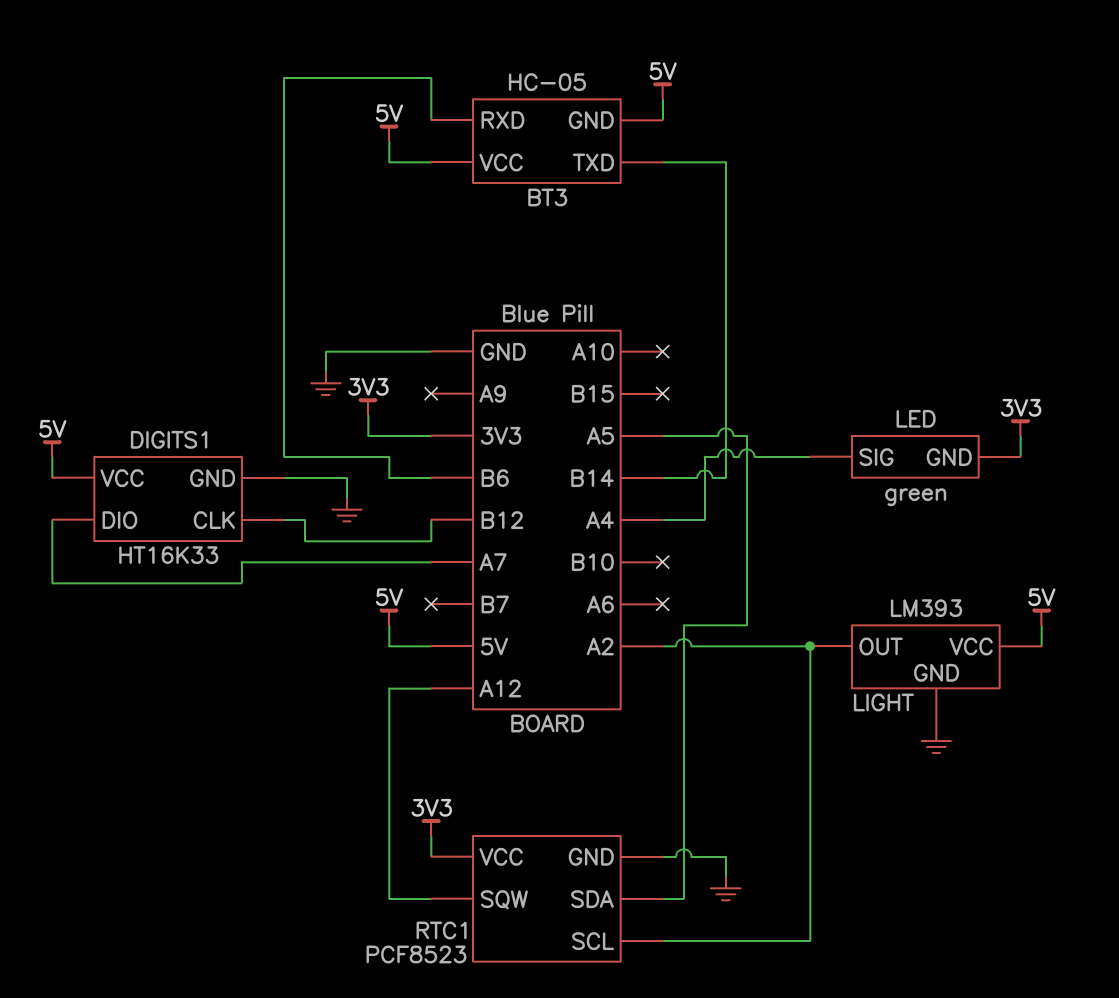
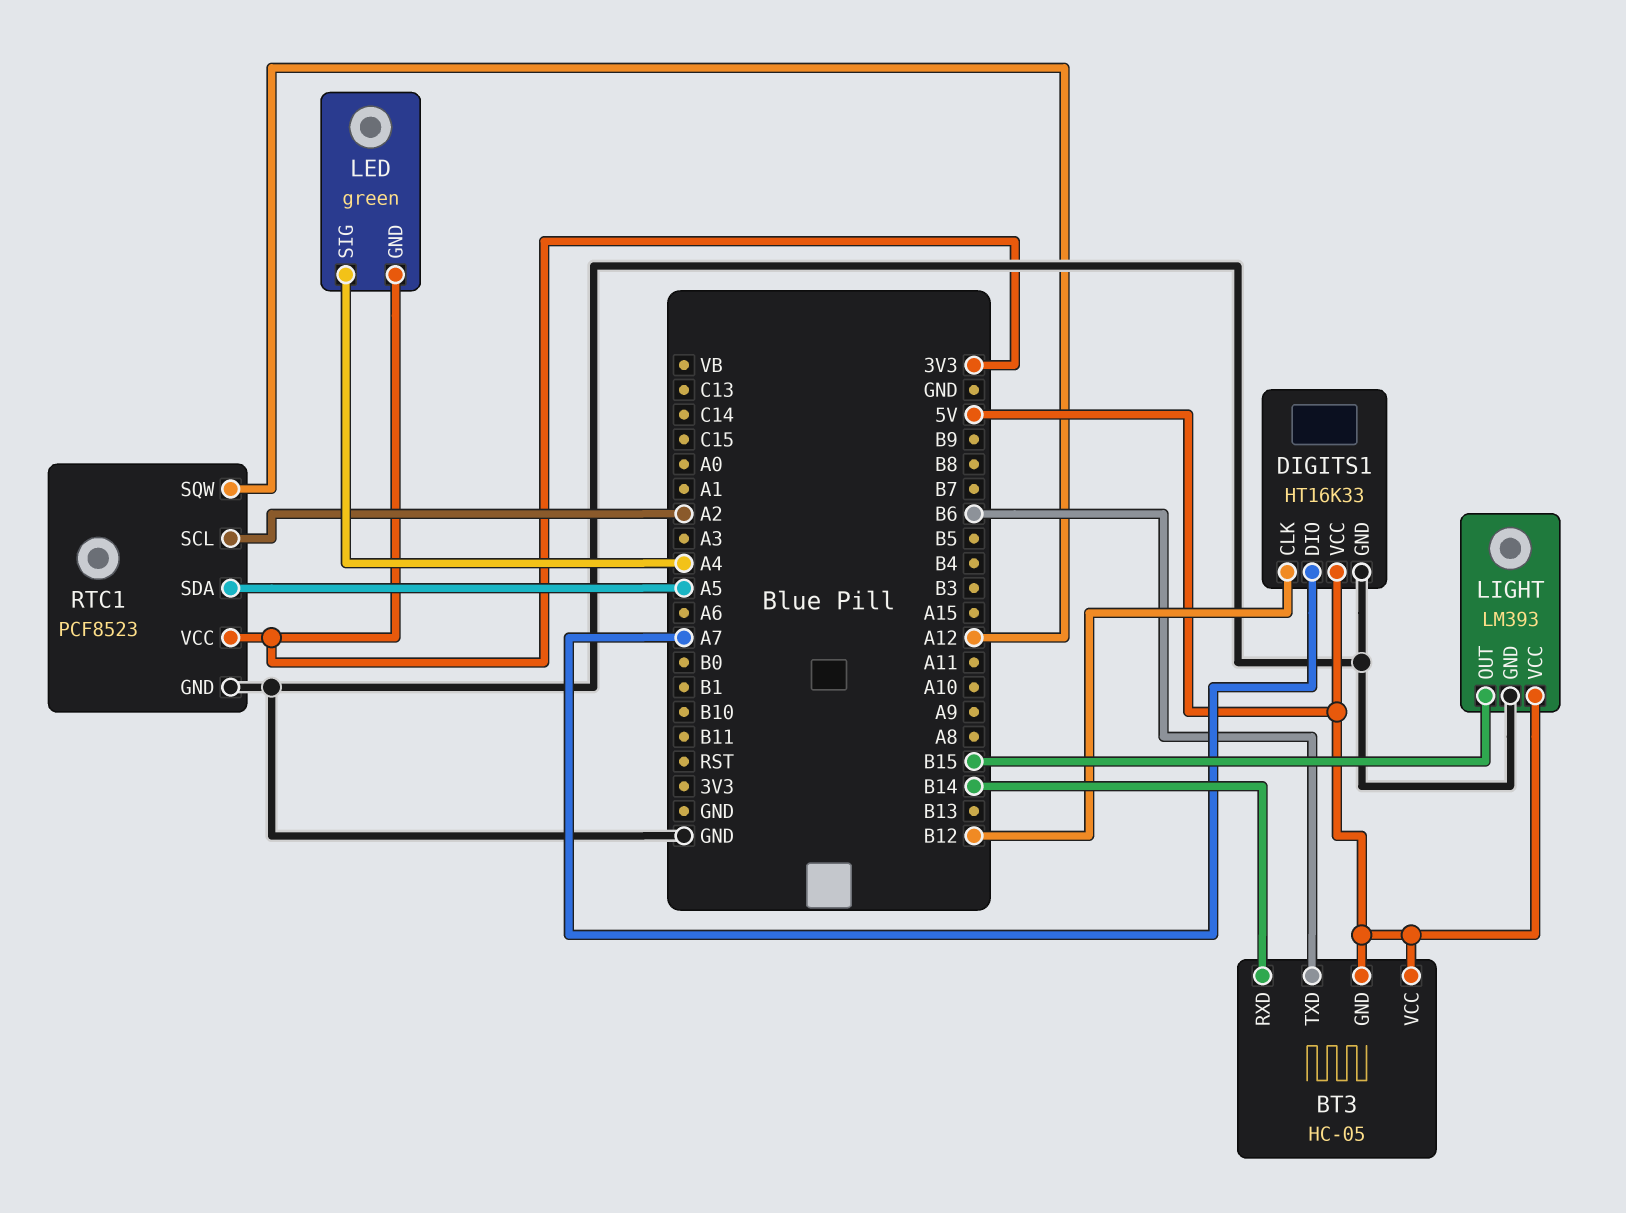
BT3 pin RXD: B6 -> B14
BT3 pin TXD: B14 -> B6
LIGHT pin OUT: A2 -> B15

